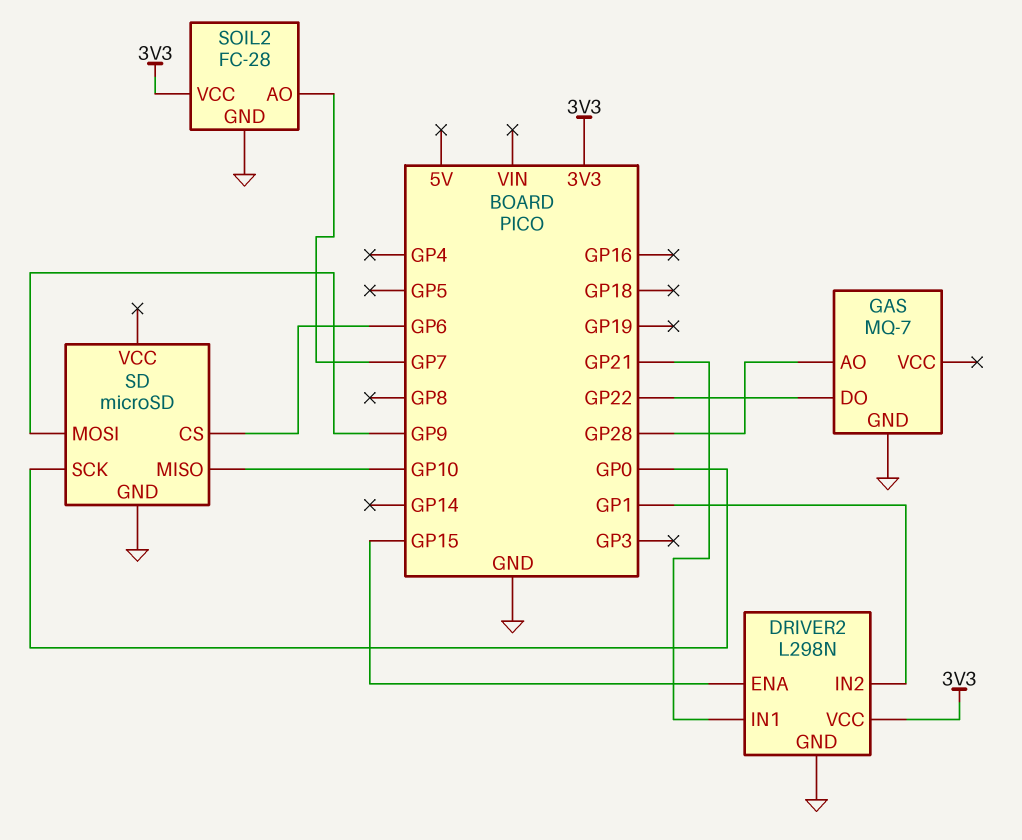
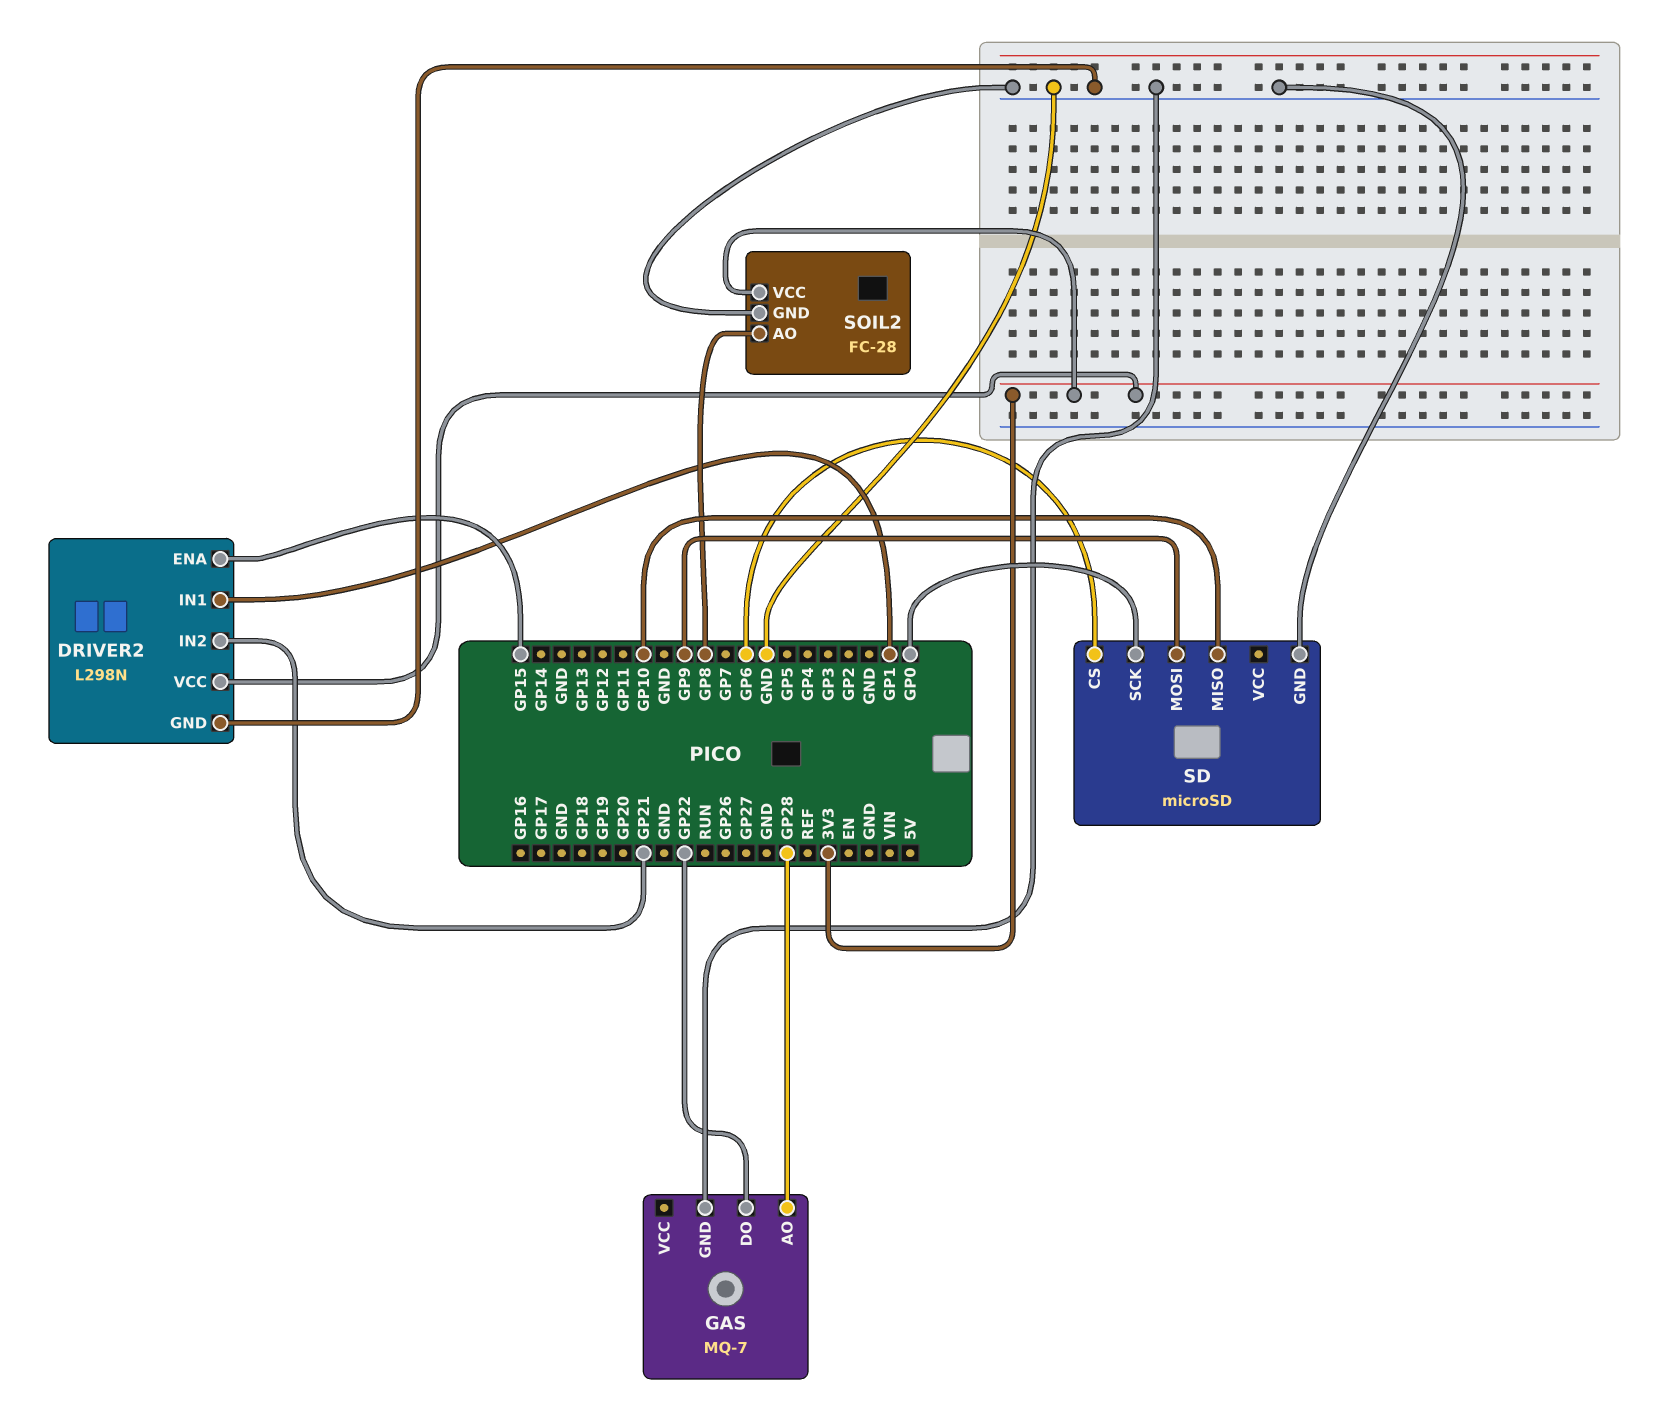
DRIVER2 pin IN1: GP21 -> GP1
DRIVER2 pin IN2: GP1 -> GP21
SOIL2 pin AO: GP7 -> GP8

